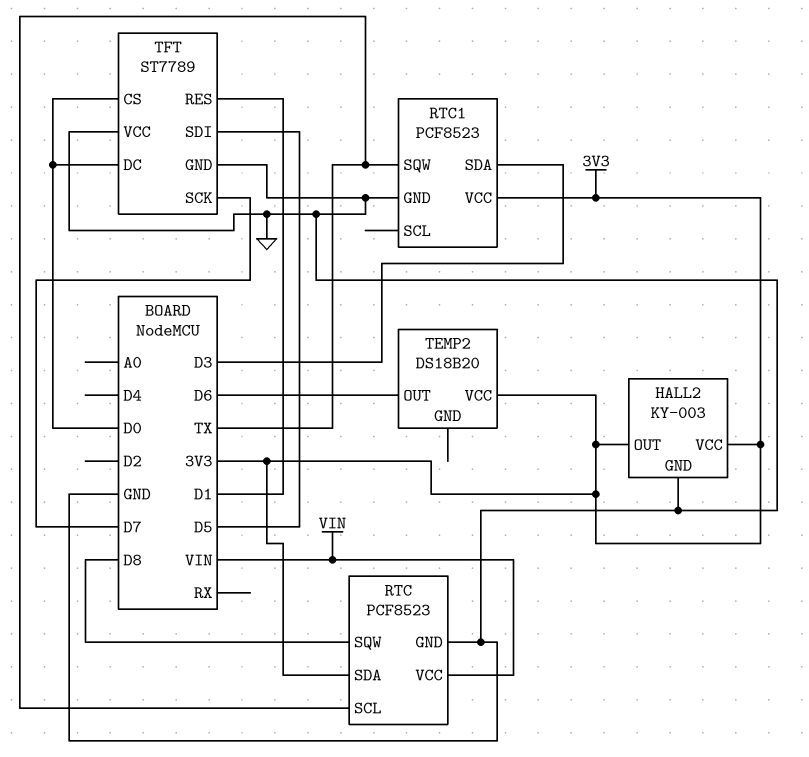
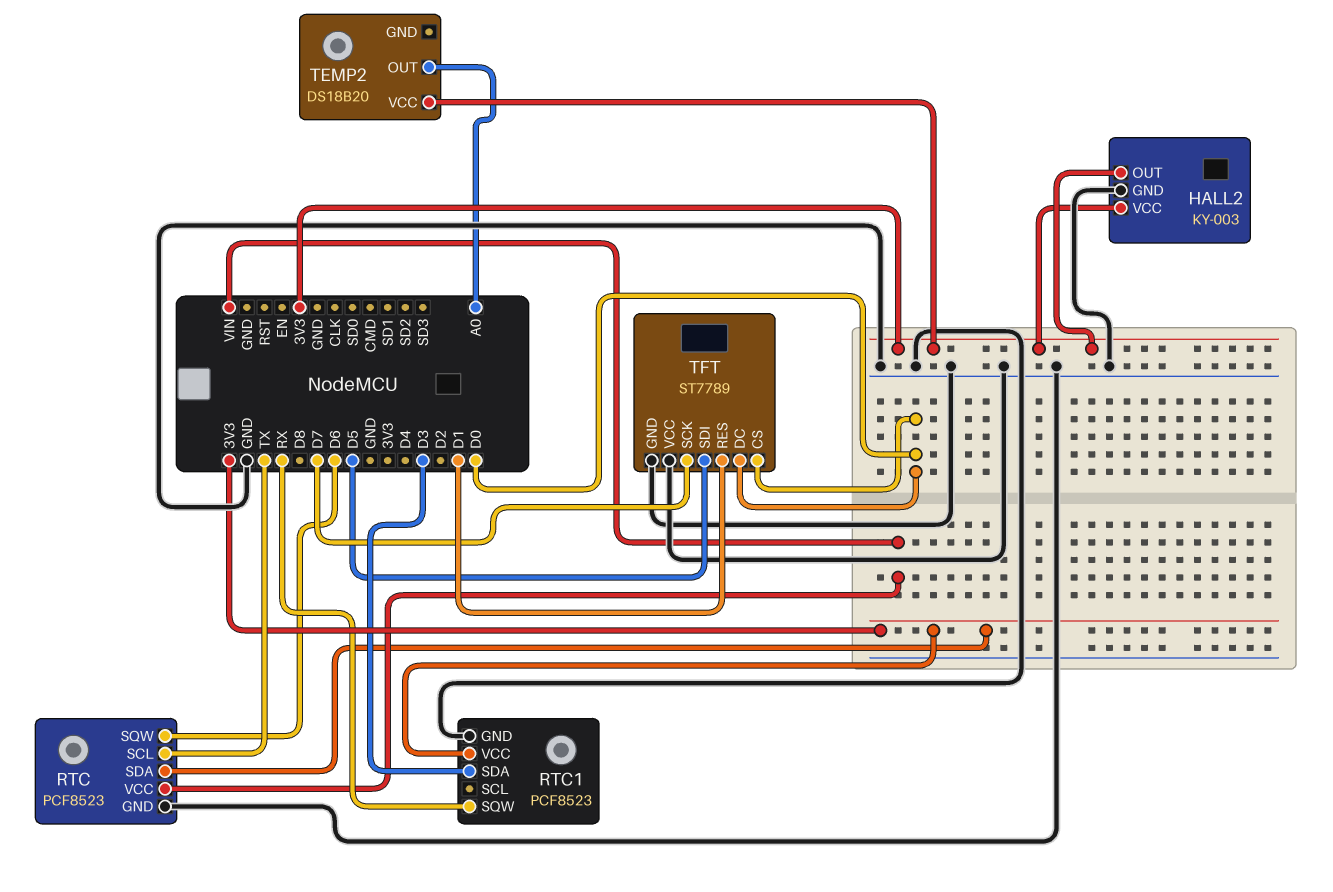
RTC pin SQW: D8 -> D6
RTC1 pin SQW: TX -> RX
TEMP2 pin OUT: D6 -> A0

